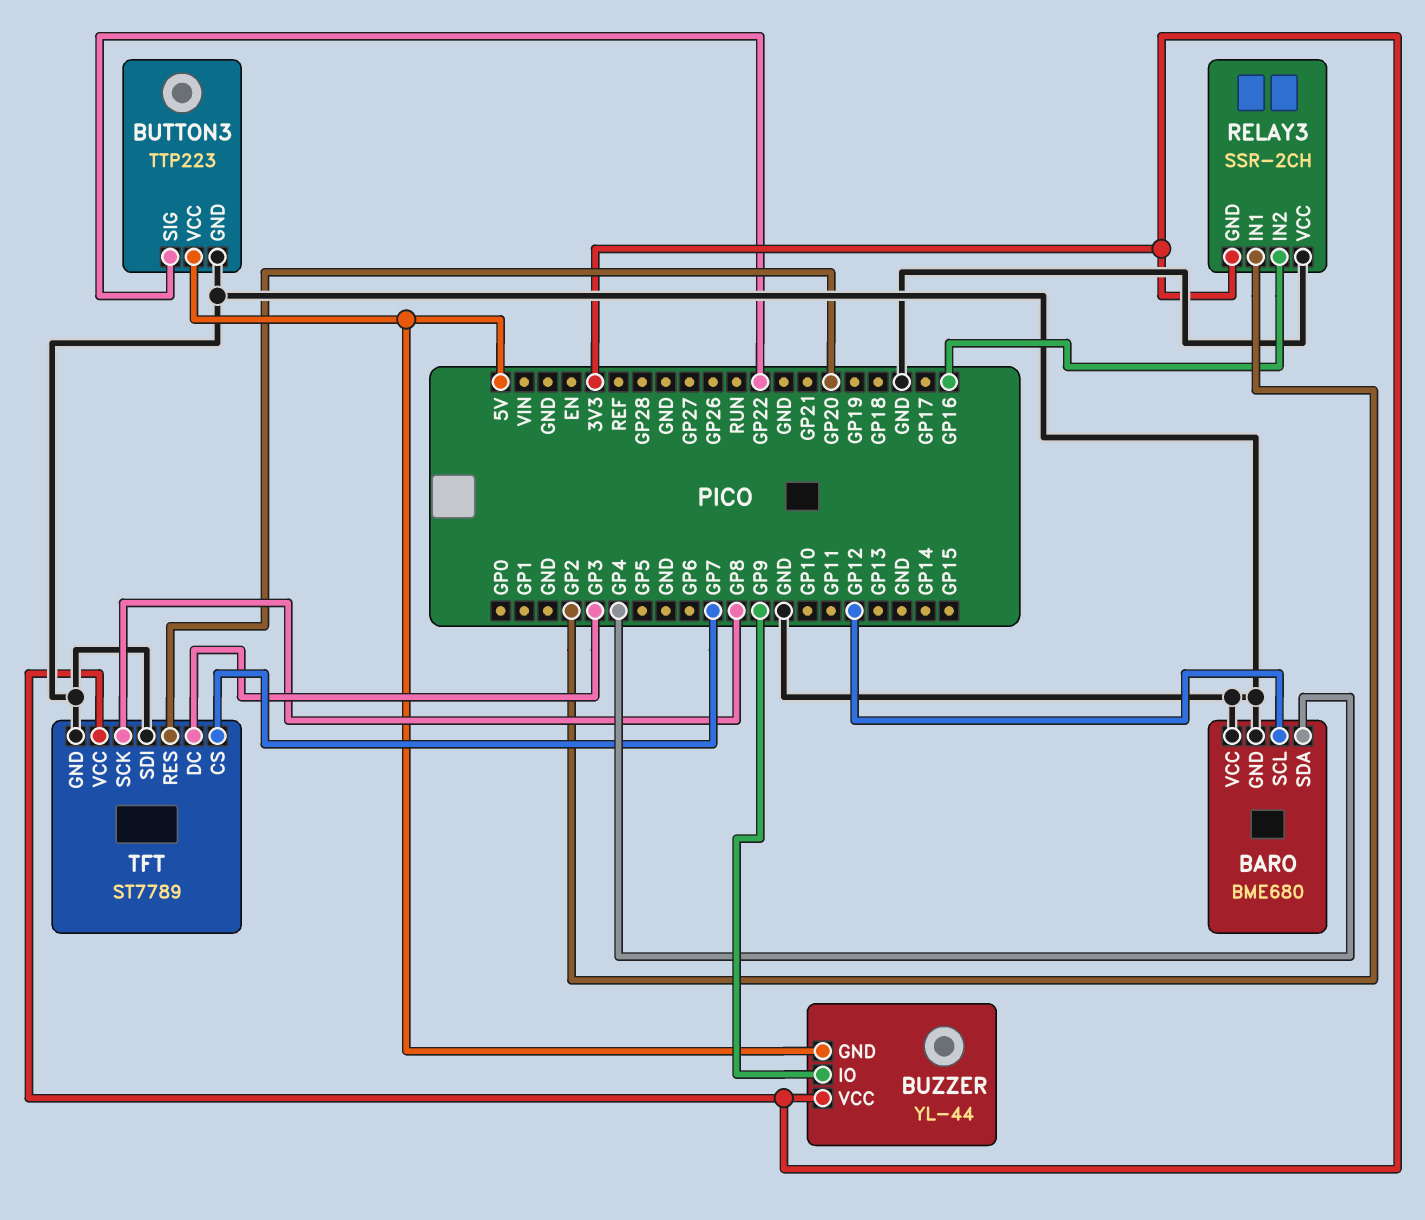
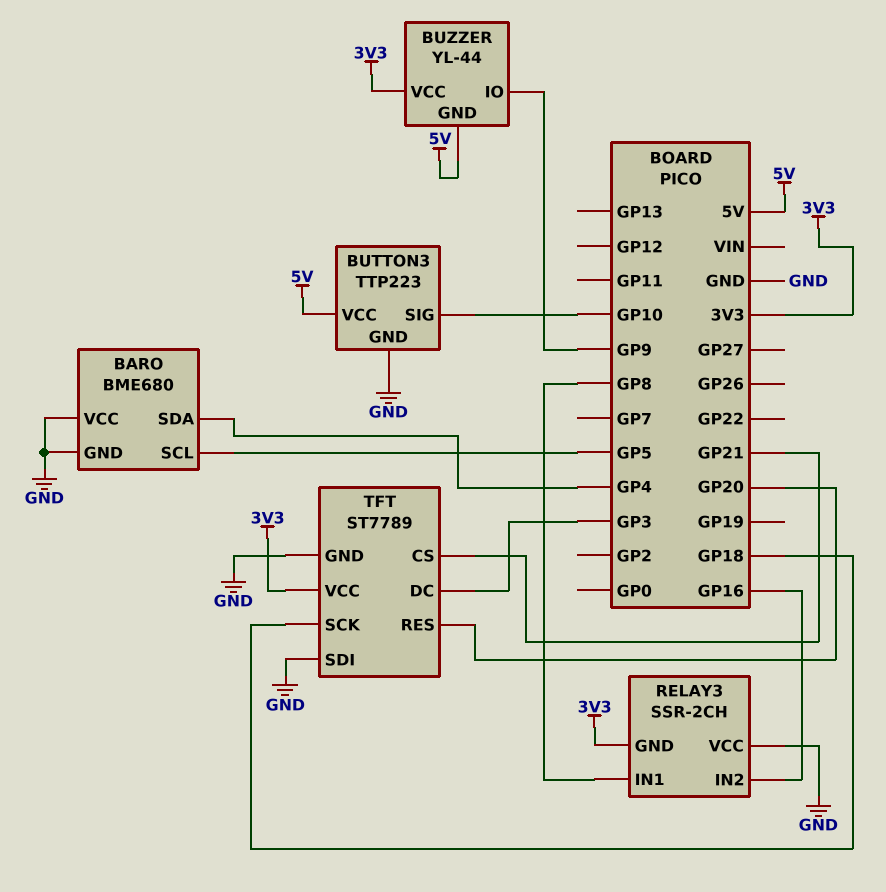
BARO pin SCL: GP12 -> GP5
BUTTON3 pin SIG: GP22 -> GP10
RELAY3 pin IN1: GP2 -> GP8
TFT pin CS: GP7 -> GP21
TFT pin SCK: GP8 -> GP18

